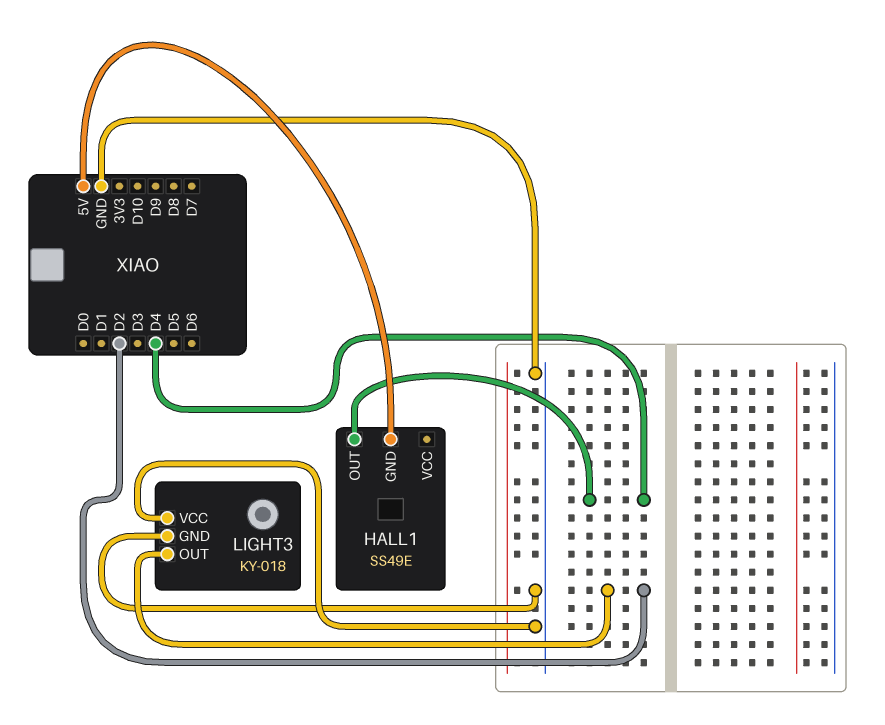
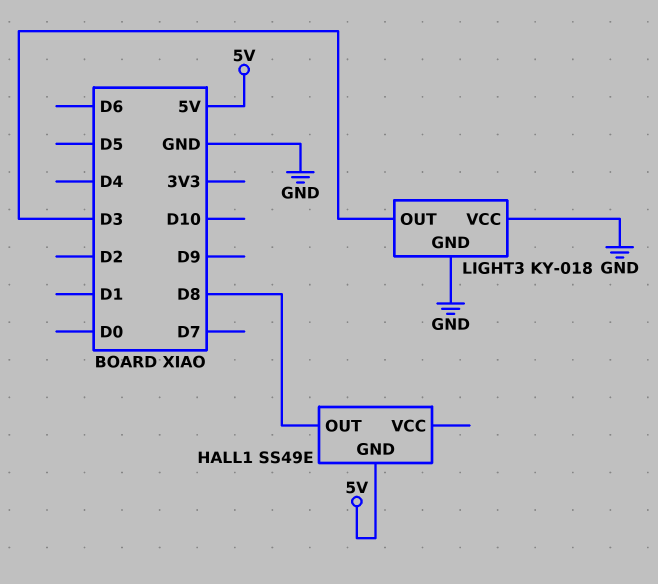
HALL1 pin OUT: D4 -> D8
LIGHT3 pin OUT: D2 -> D3

